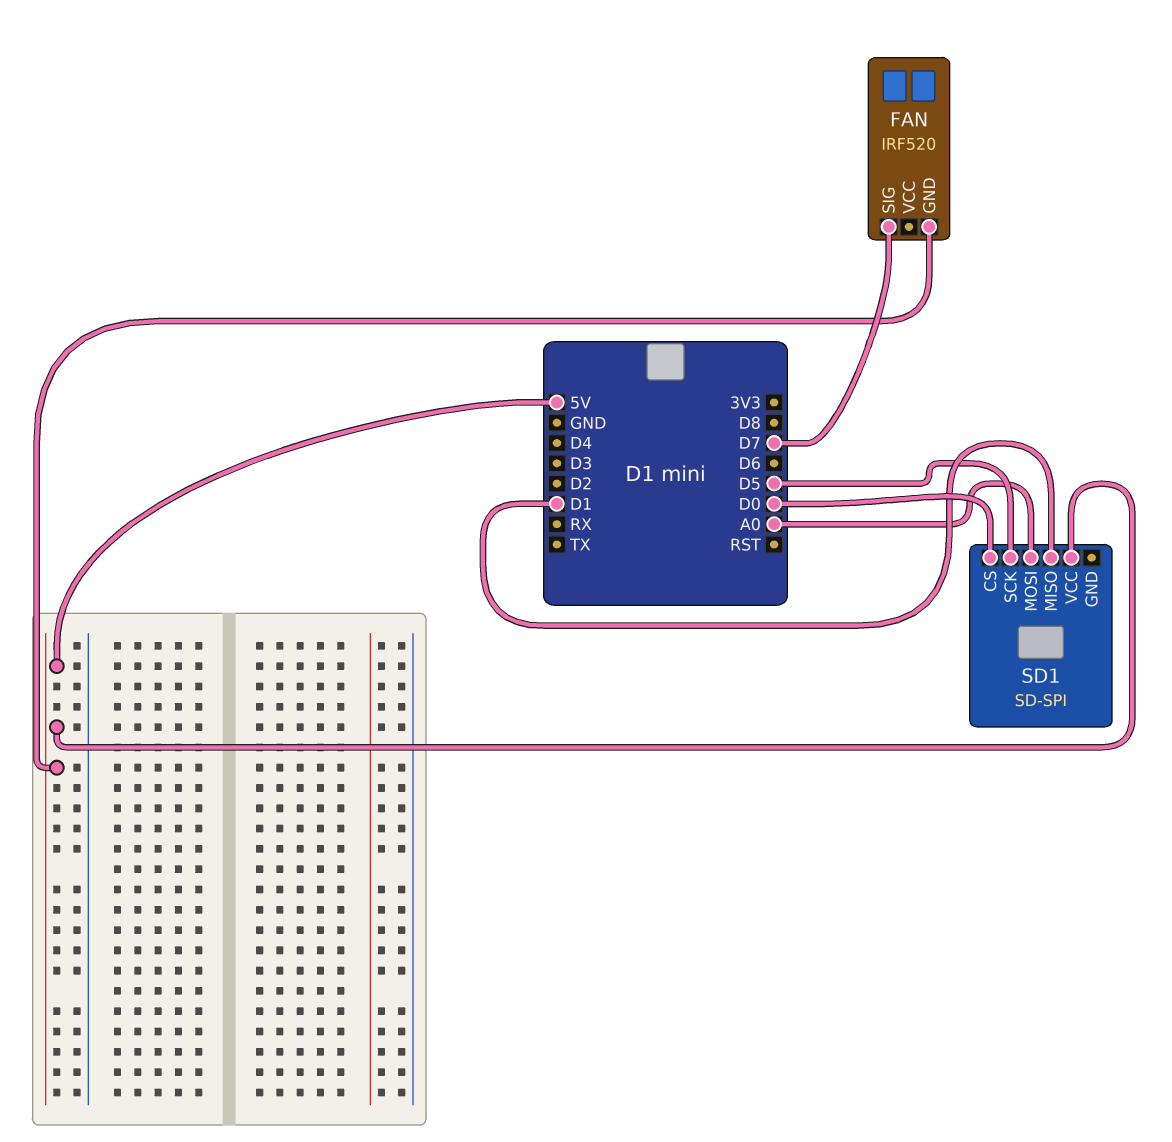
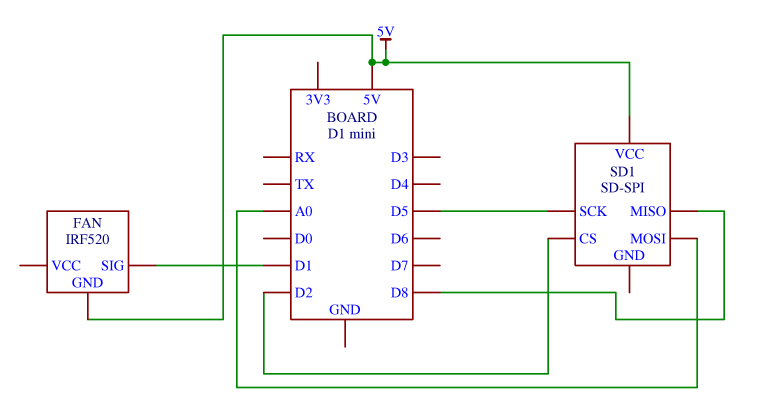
FAN pin SIG: D7 -> D1
SD1 pin CS: D0 -> D2
SD1 pin MISO: D1 -> D8

